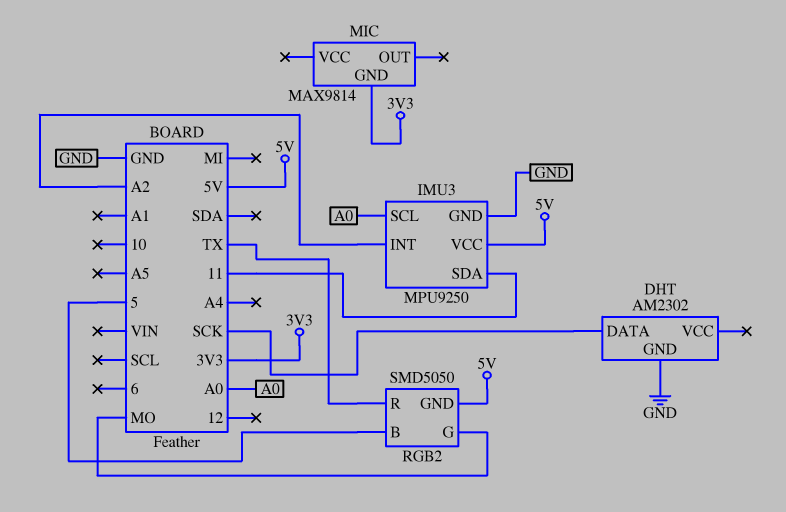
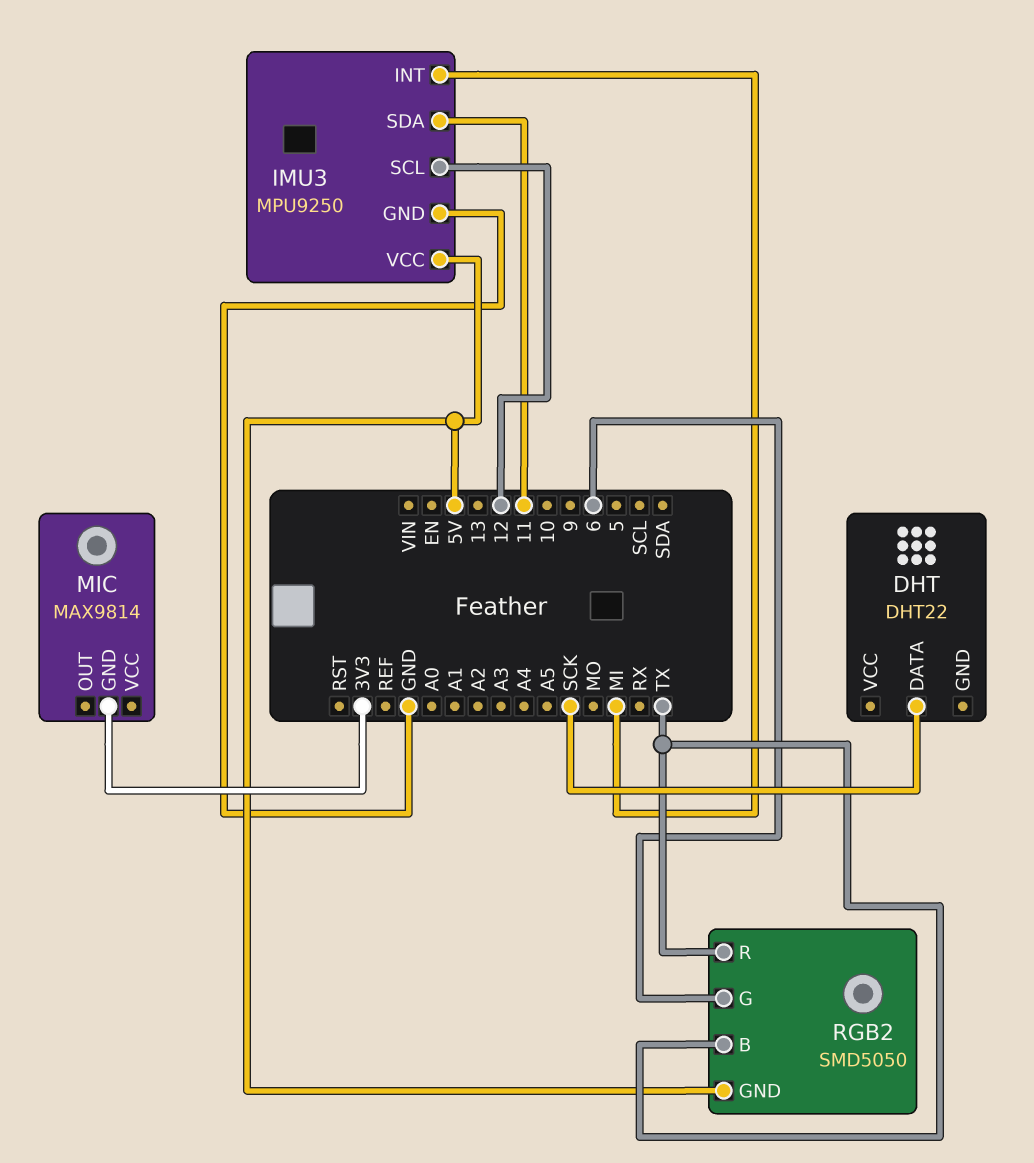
DHT: AM2302 -> DHT22
DHT pin GND: GND -> none
IMU3 pin INT: A2 -> MI
IMU3 pin SCL: A0 -> 12
RGB2 pin B: 5 -> TX
RGB2 pin G: MO -> 6

